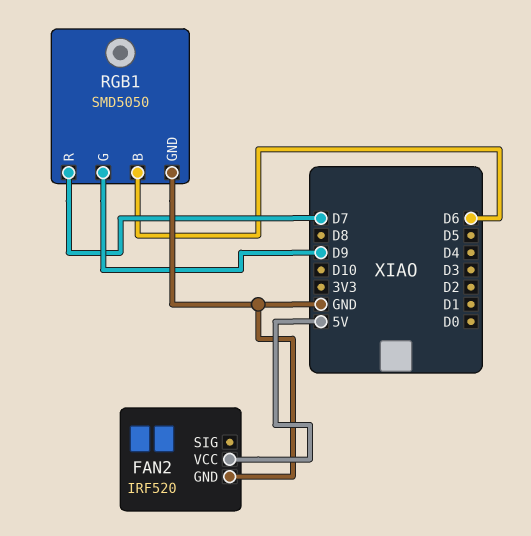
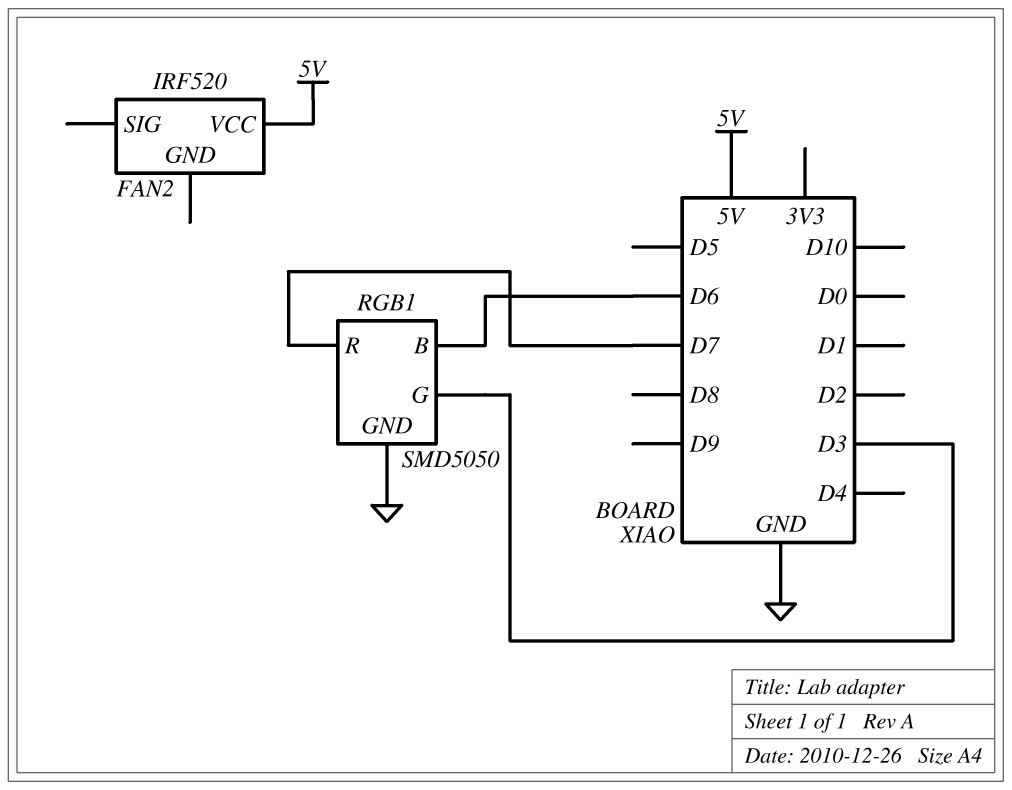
FAN2 pin GND: GND -> none
RGB1 pin G: D9 -> D3

